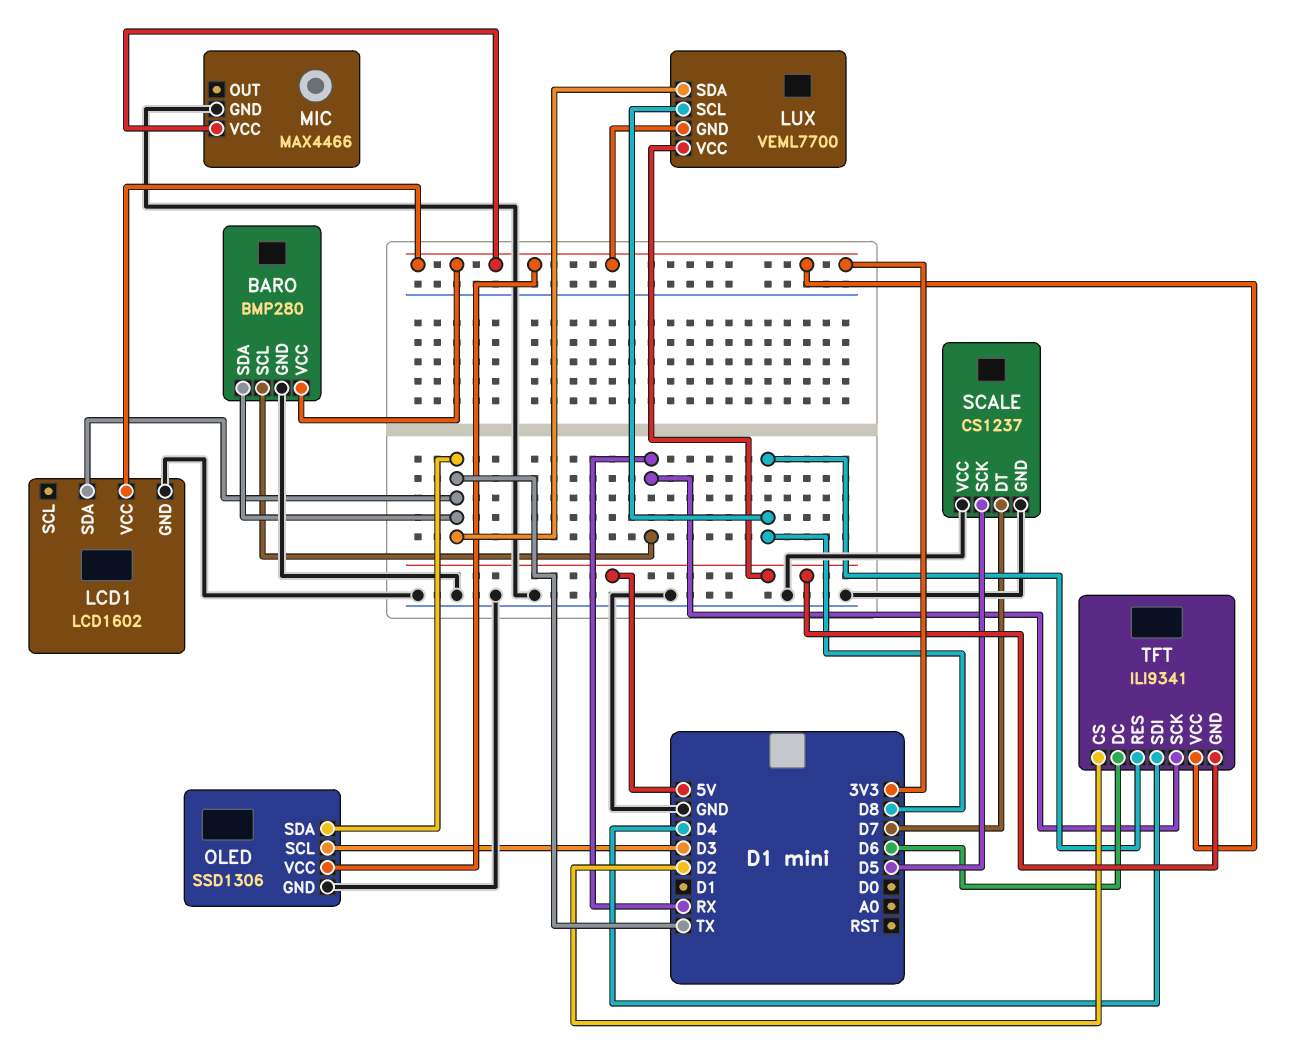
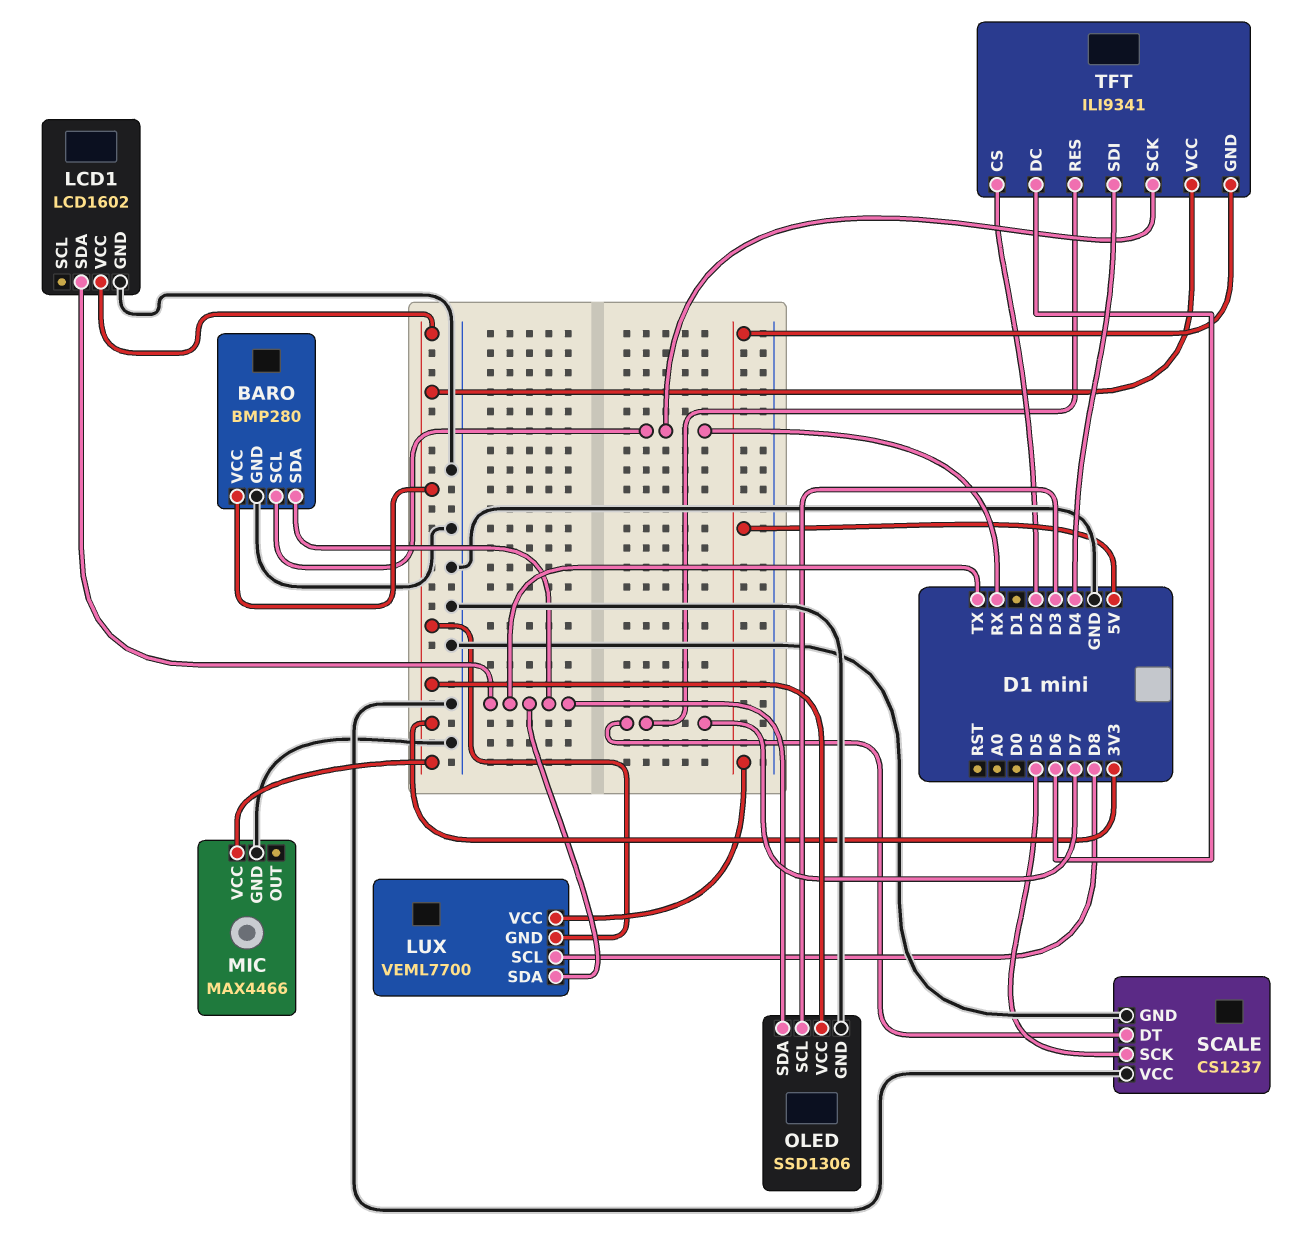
TFT pin RES: D8 -> D7

